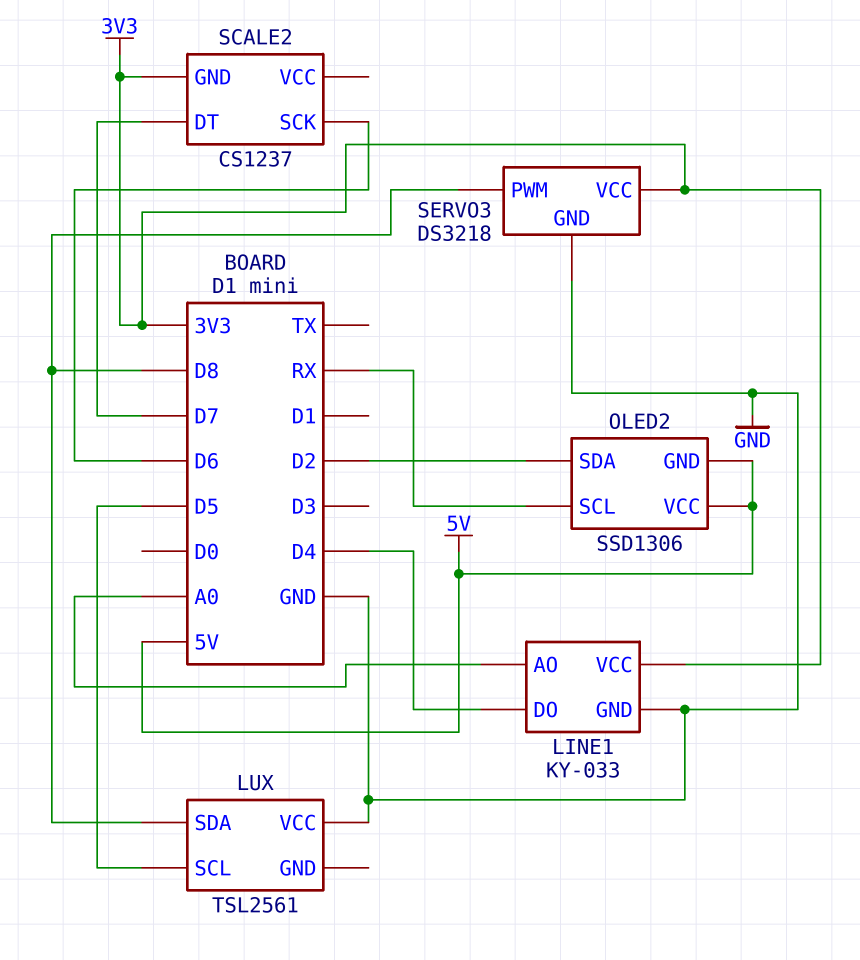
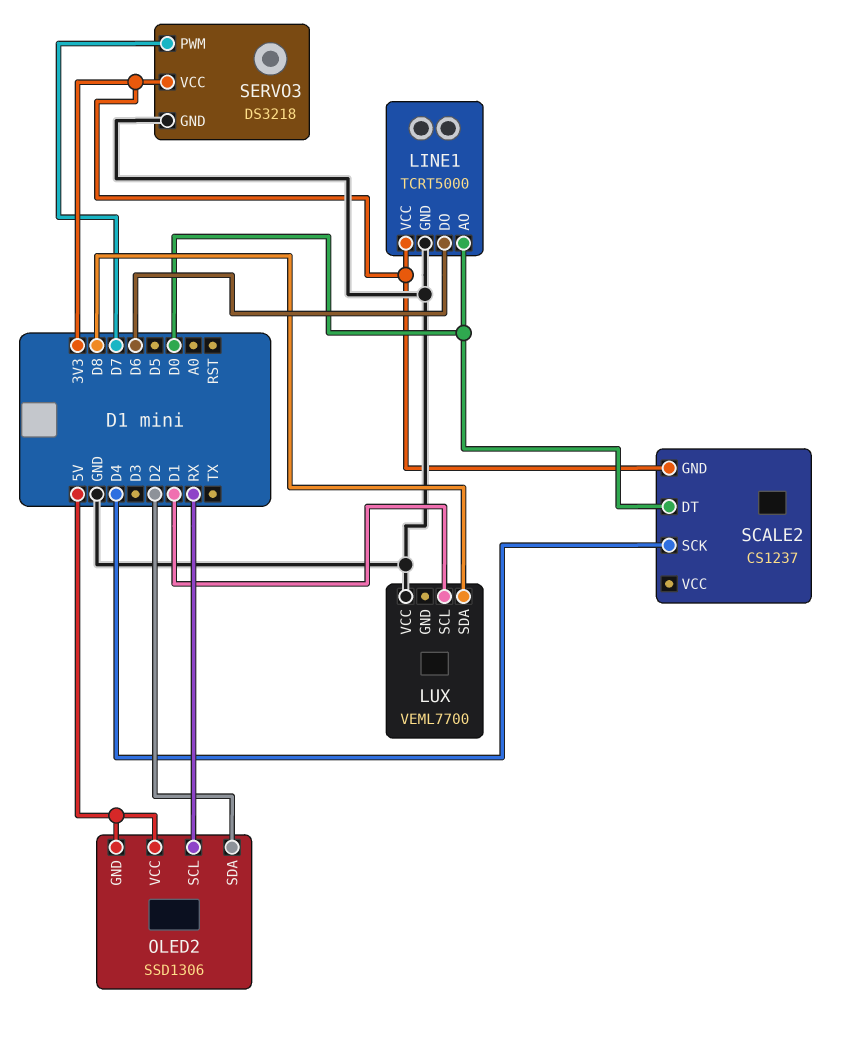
LINE1: KY-033 -> TCRT5000
LINE1 pin AO: A0 -> D0
LINE1 pin DO: D4 -> D6
LUX: TSL2561 -> VEML7700
LUX pin SCL: D5 -> D1
SCALE2 pin DT: D7 -> D0
SCALE2 pin SCK: D6 -> D4
SERVO3 pin PWM: D8 -> D7

